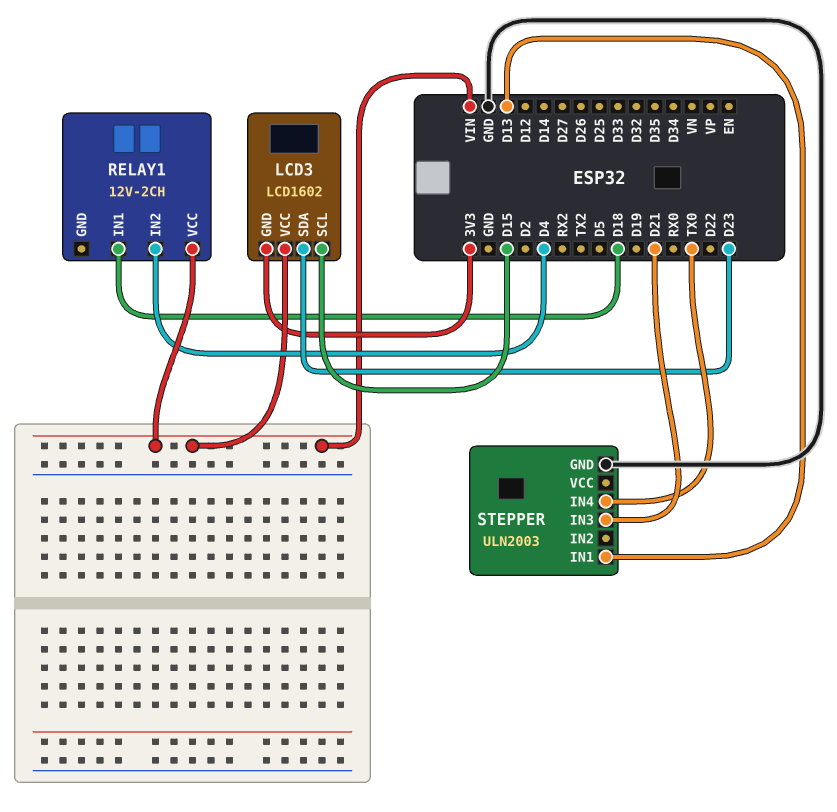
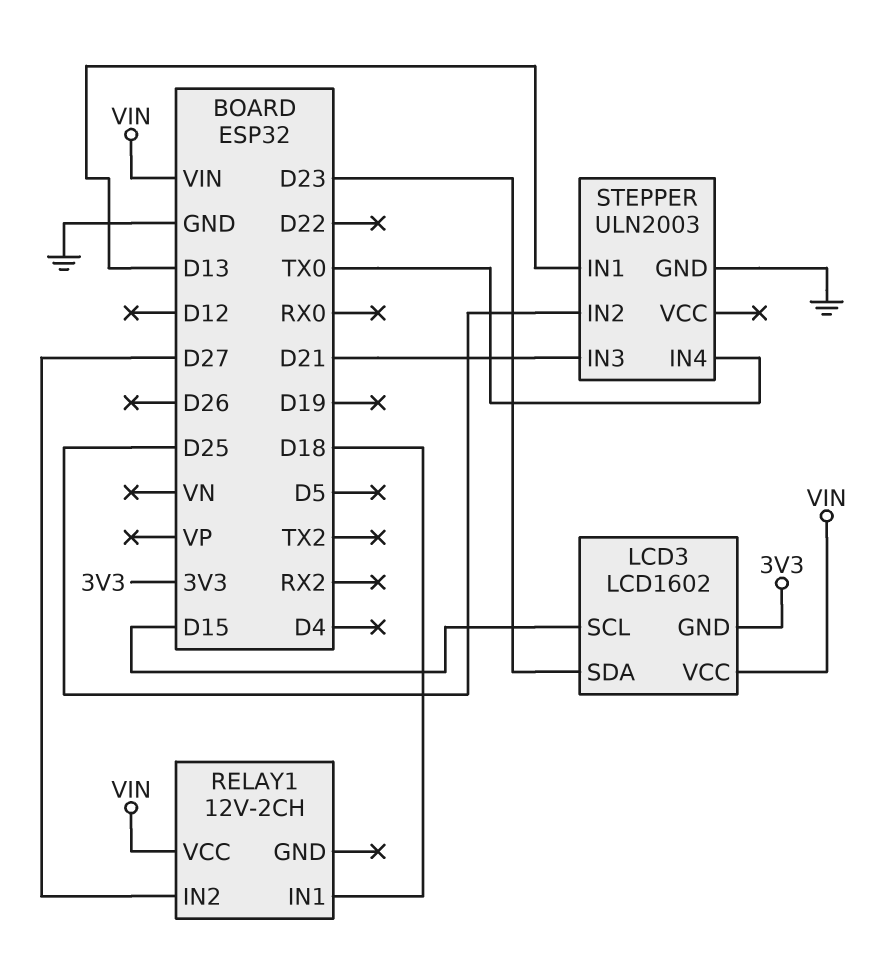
RELAY1 pin IN2: D4 -> D27
STEPPER pin IN2: none -> D25

